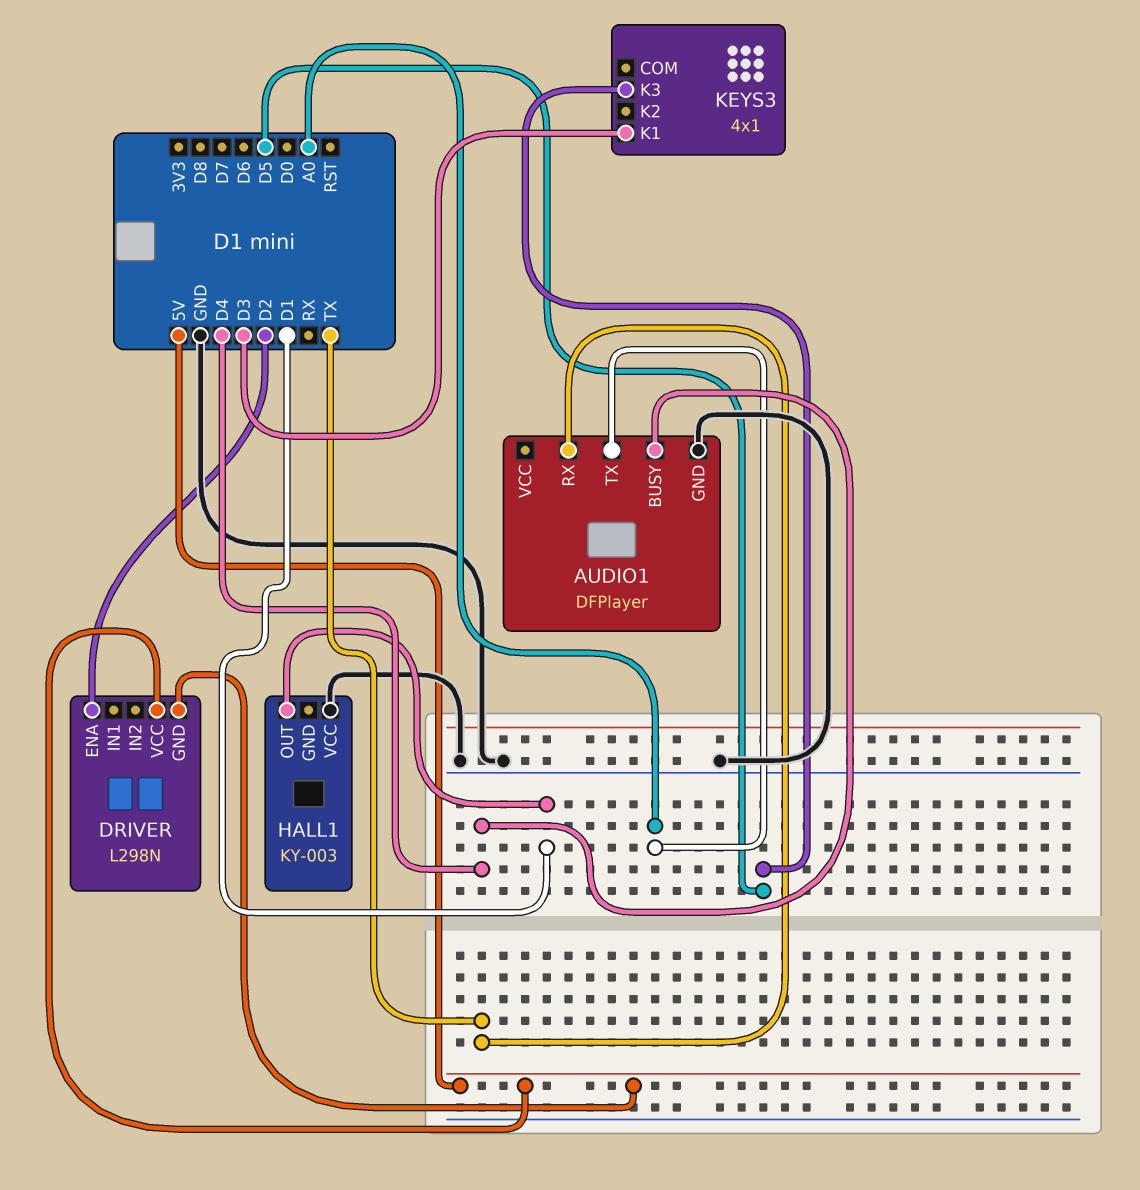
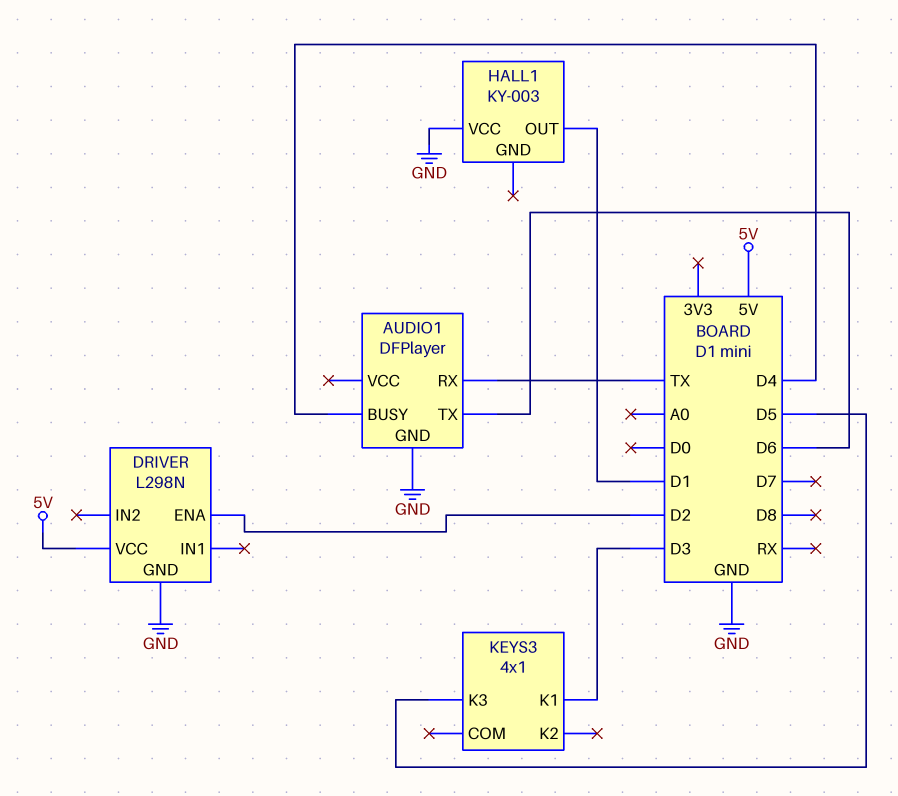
AUDIO1 pin TX: A0 -> D6
DRIVER pin GND: 5V -> GND

